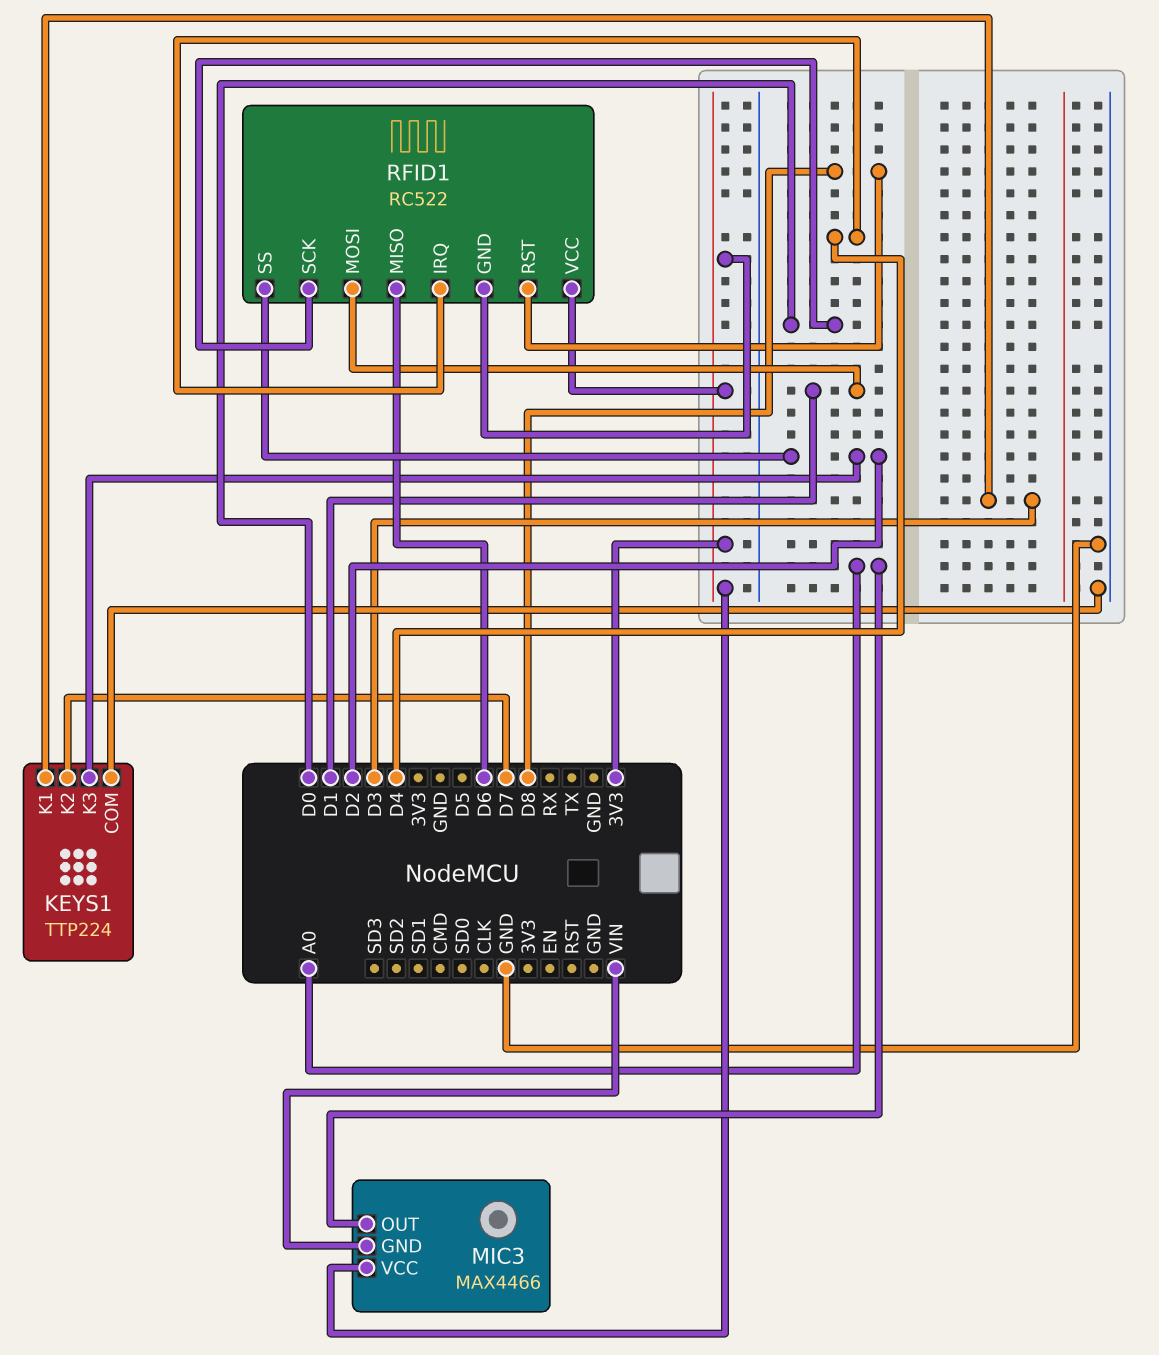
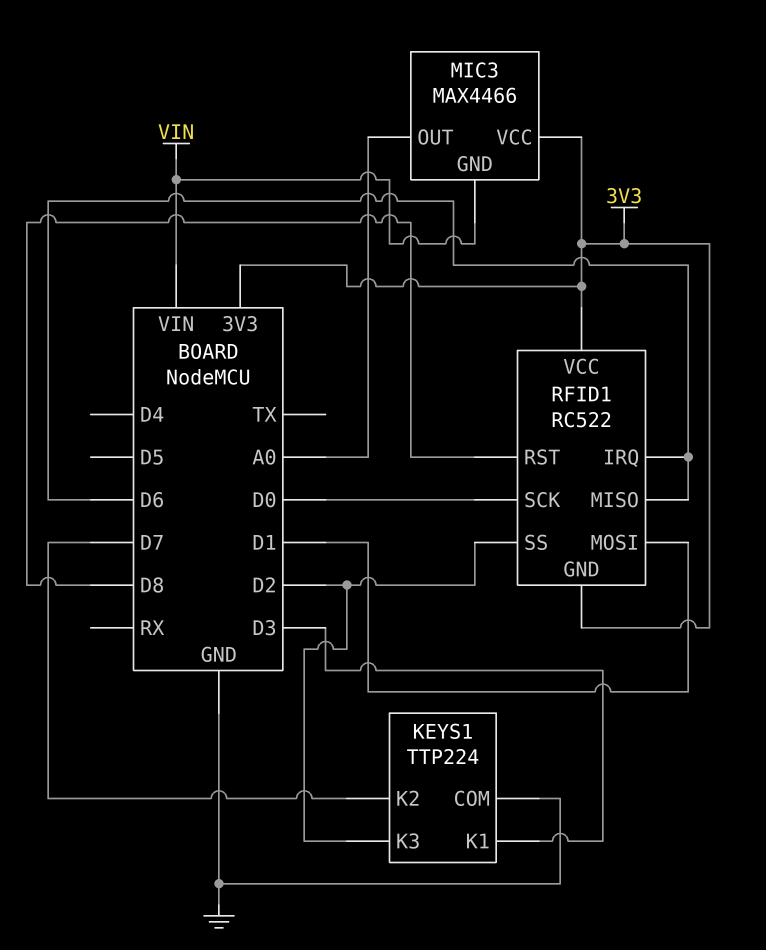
RFID1 pin IRQ: D4 -> D6

